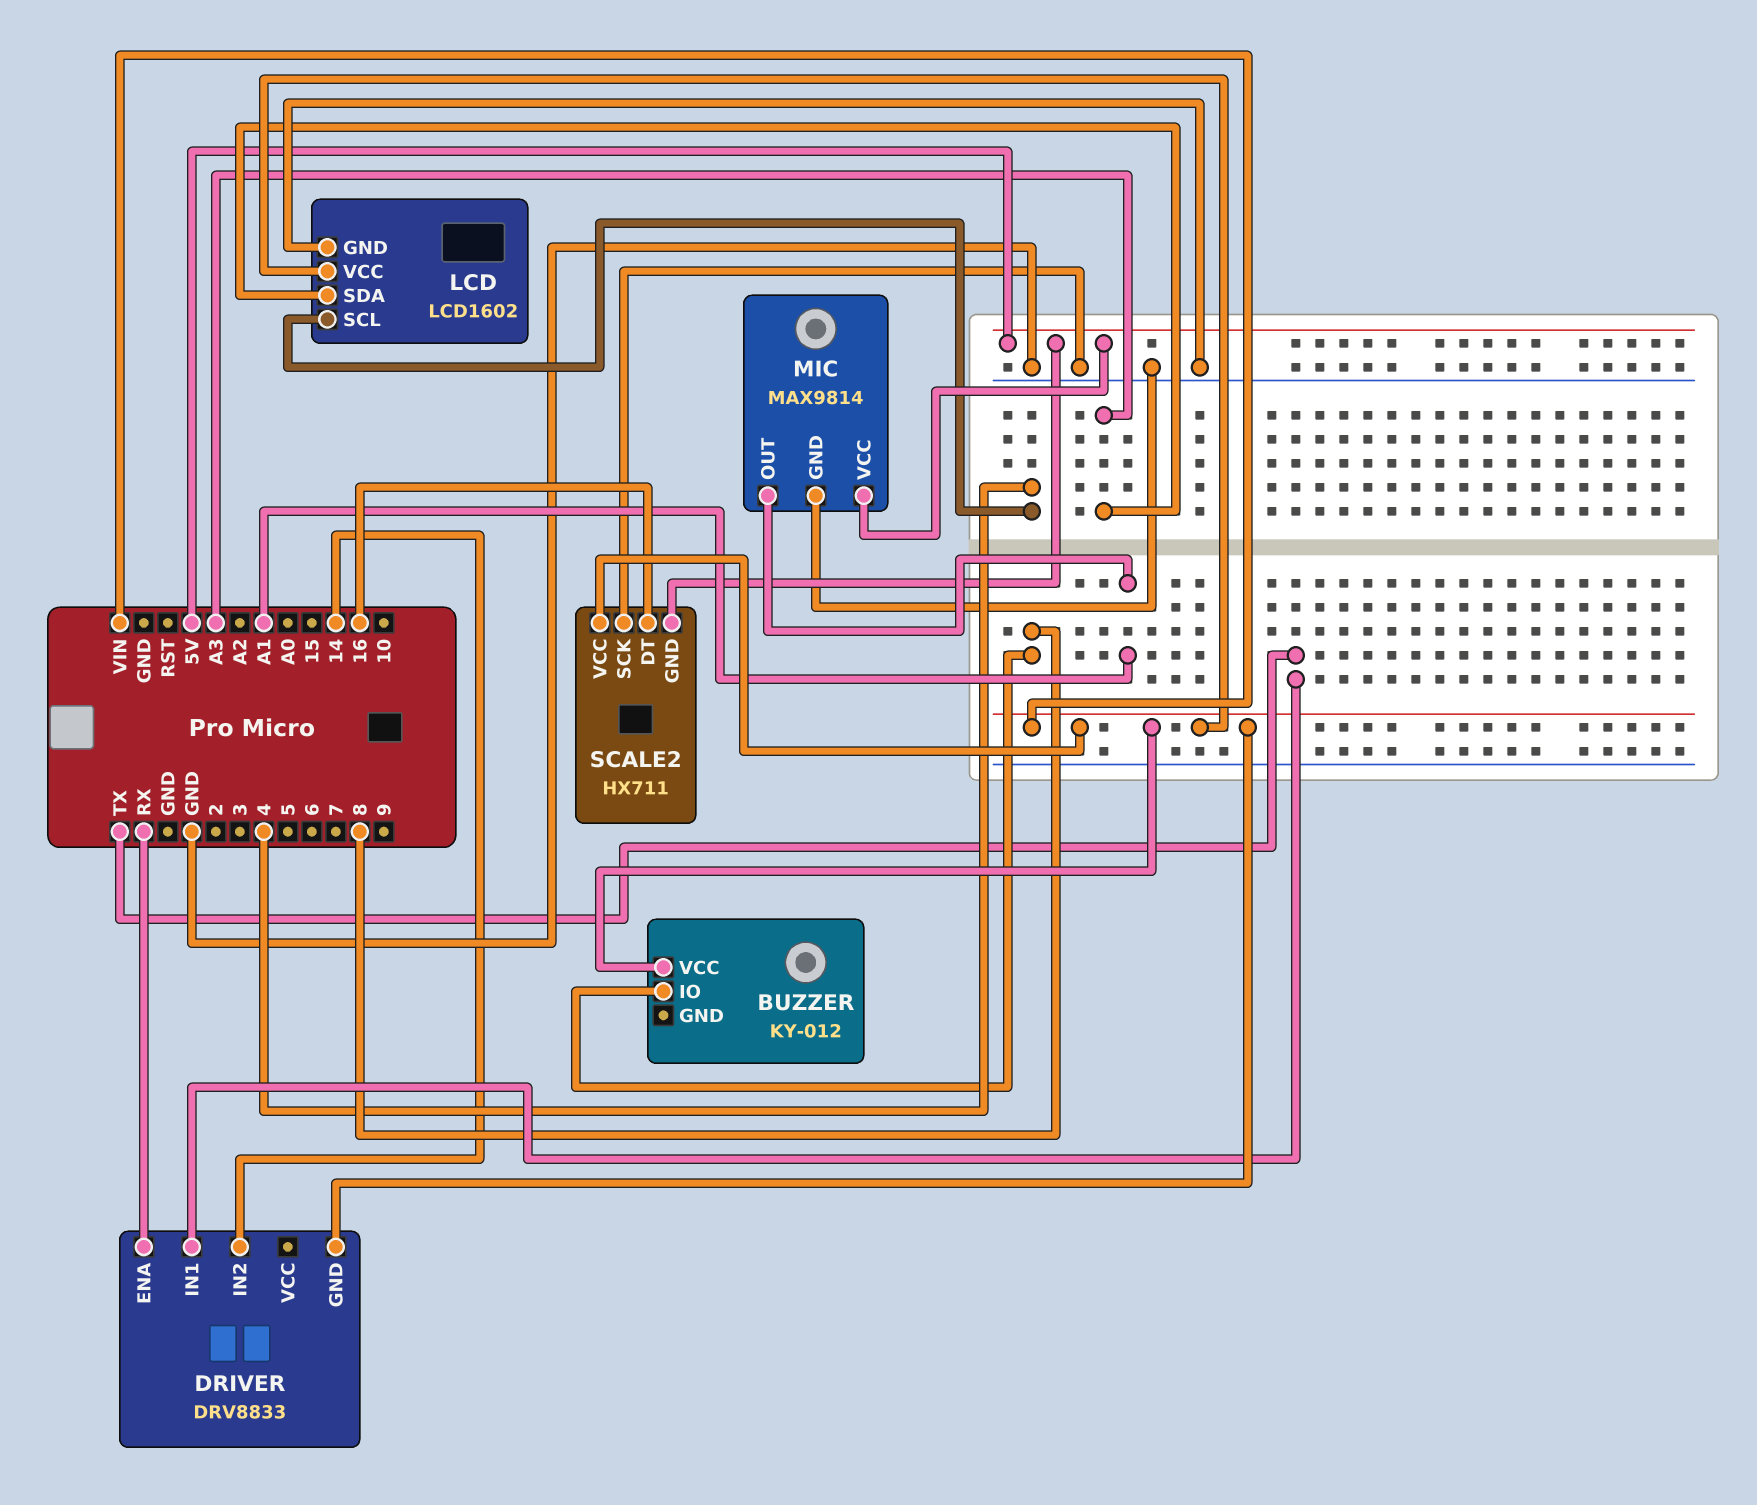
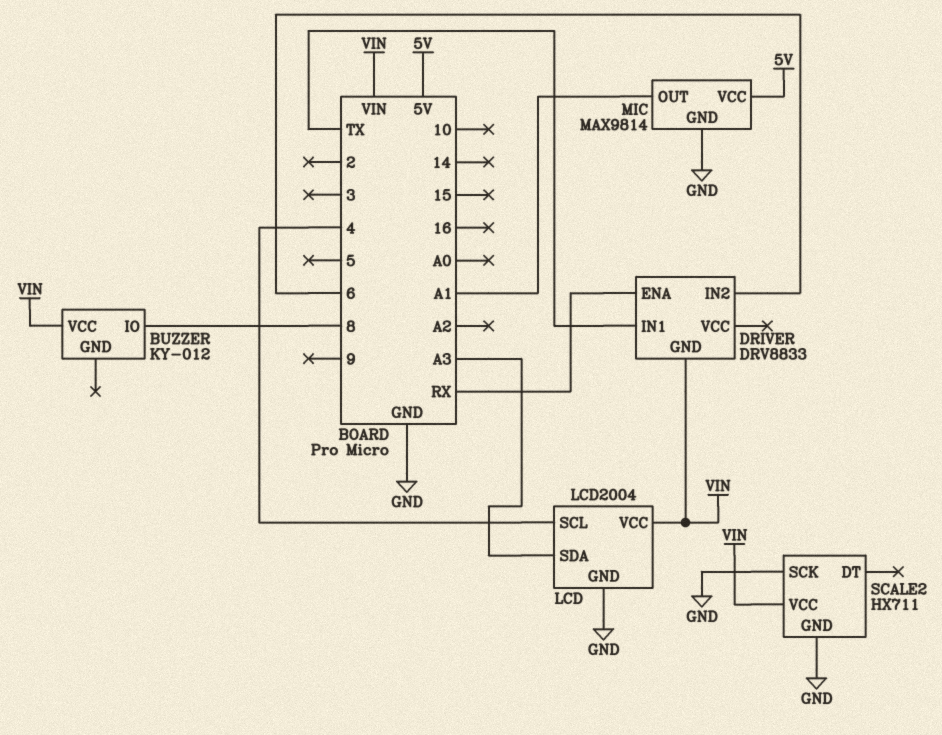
DRIVER pin IN2: 14 -> 6
LCD: LCD1602 -> LCD2004
SCALE2 pin DT: 16 -> none
SCALE2 pin GND: 5V -> GND

